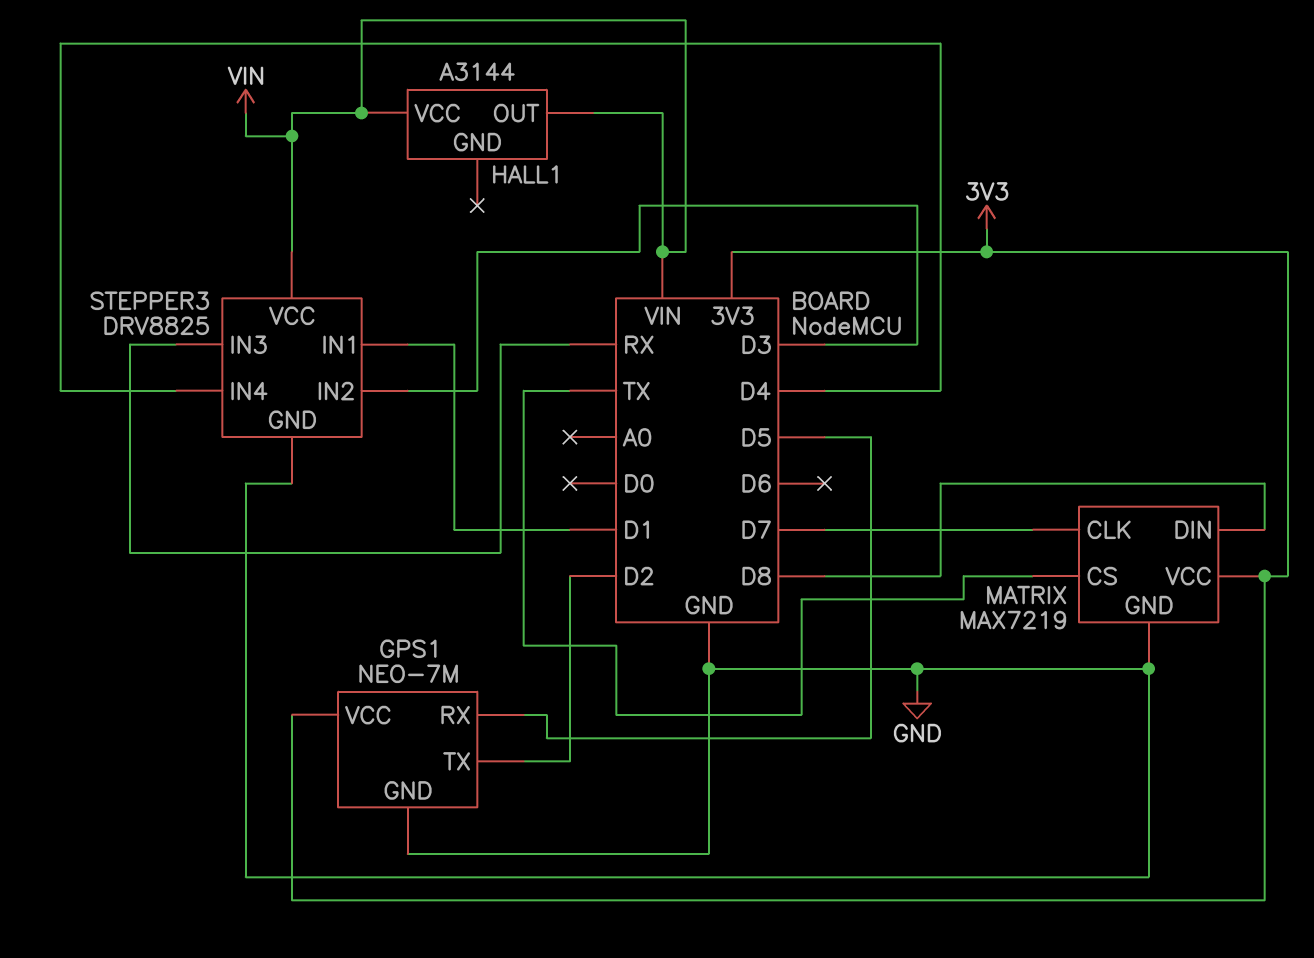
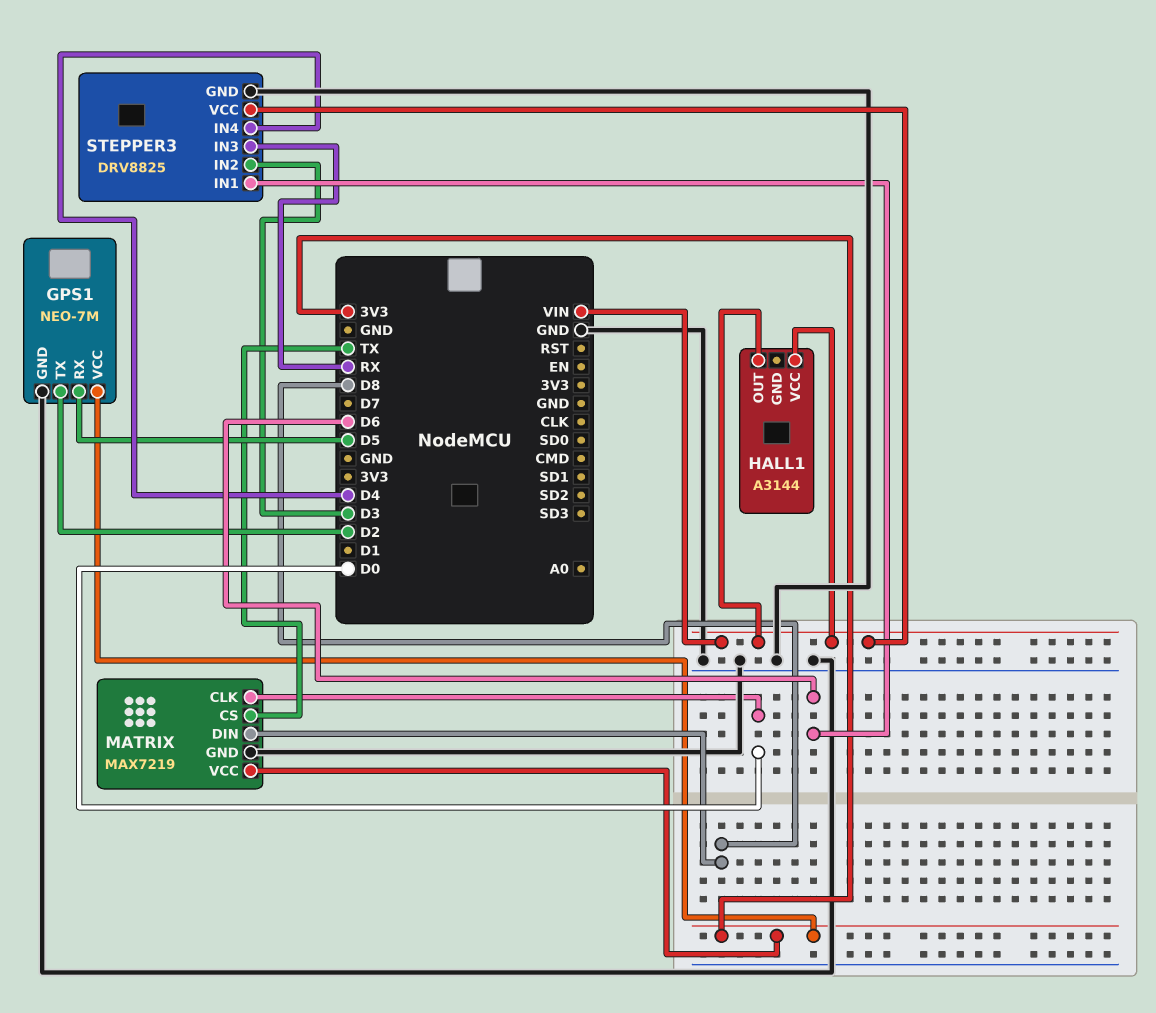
MATRIX pin CLK: D7 -> D0
STEPPER3 pin IN1: D1 -> D6

